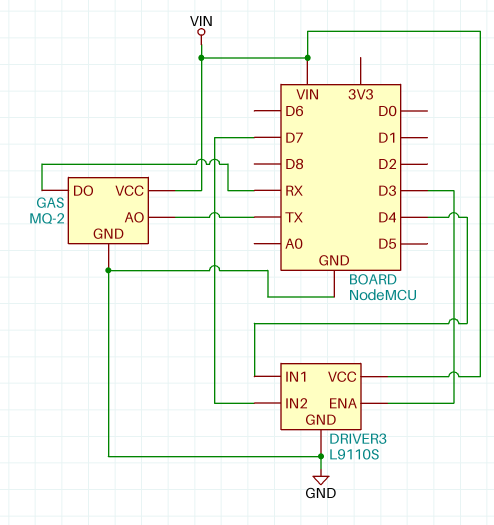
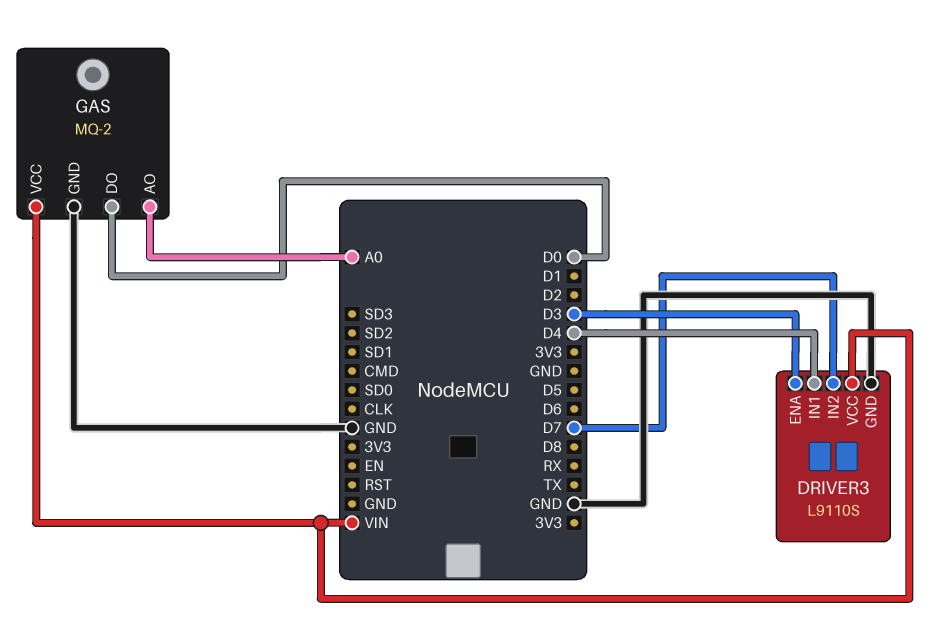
GAS pin AO: TX -> A0
GAS pin DO: RX -> D0

